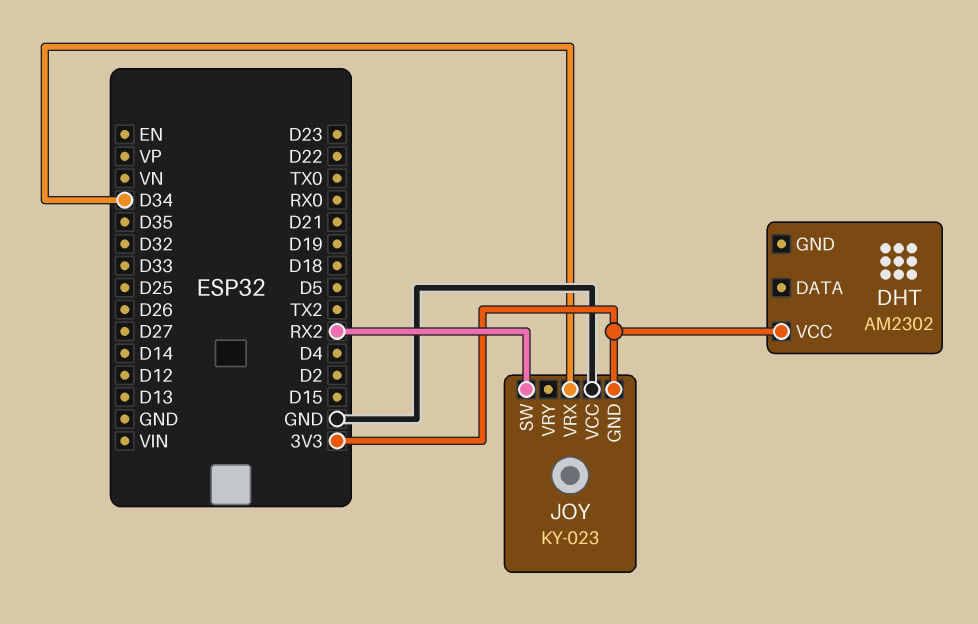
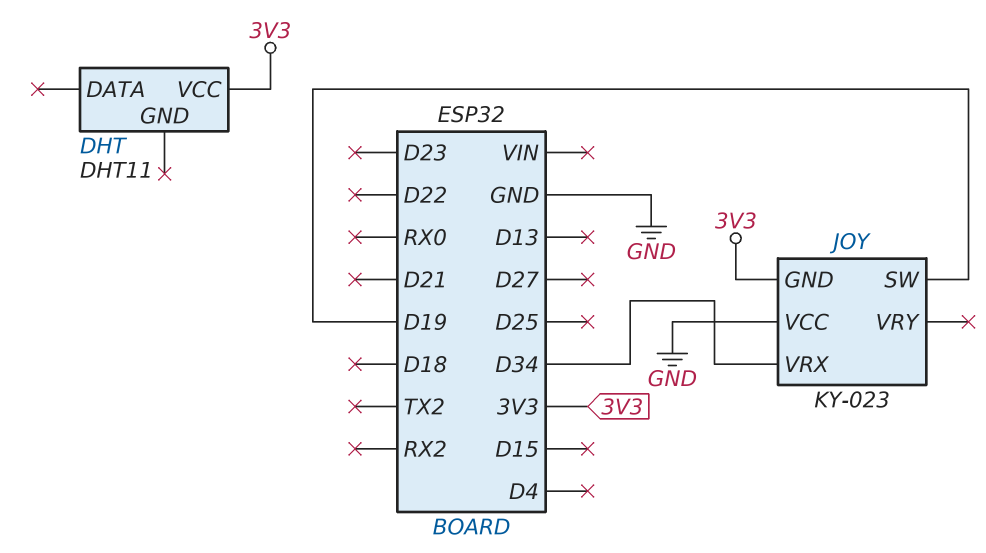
DHT: AM2302 -> DHT11
JOY pin SW: RX2 -> D19

